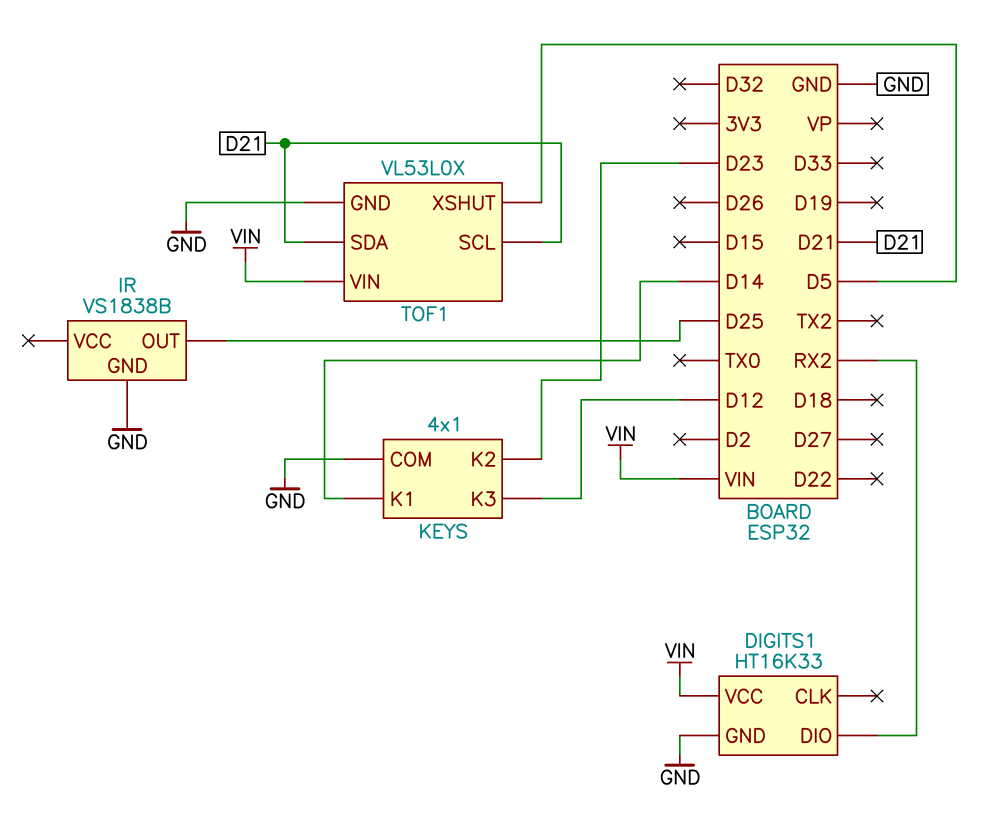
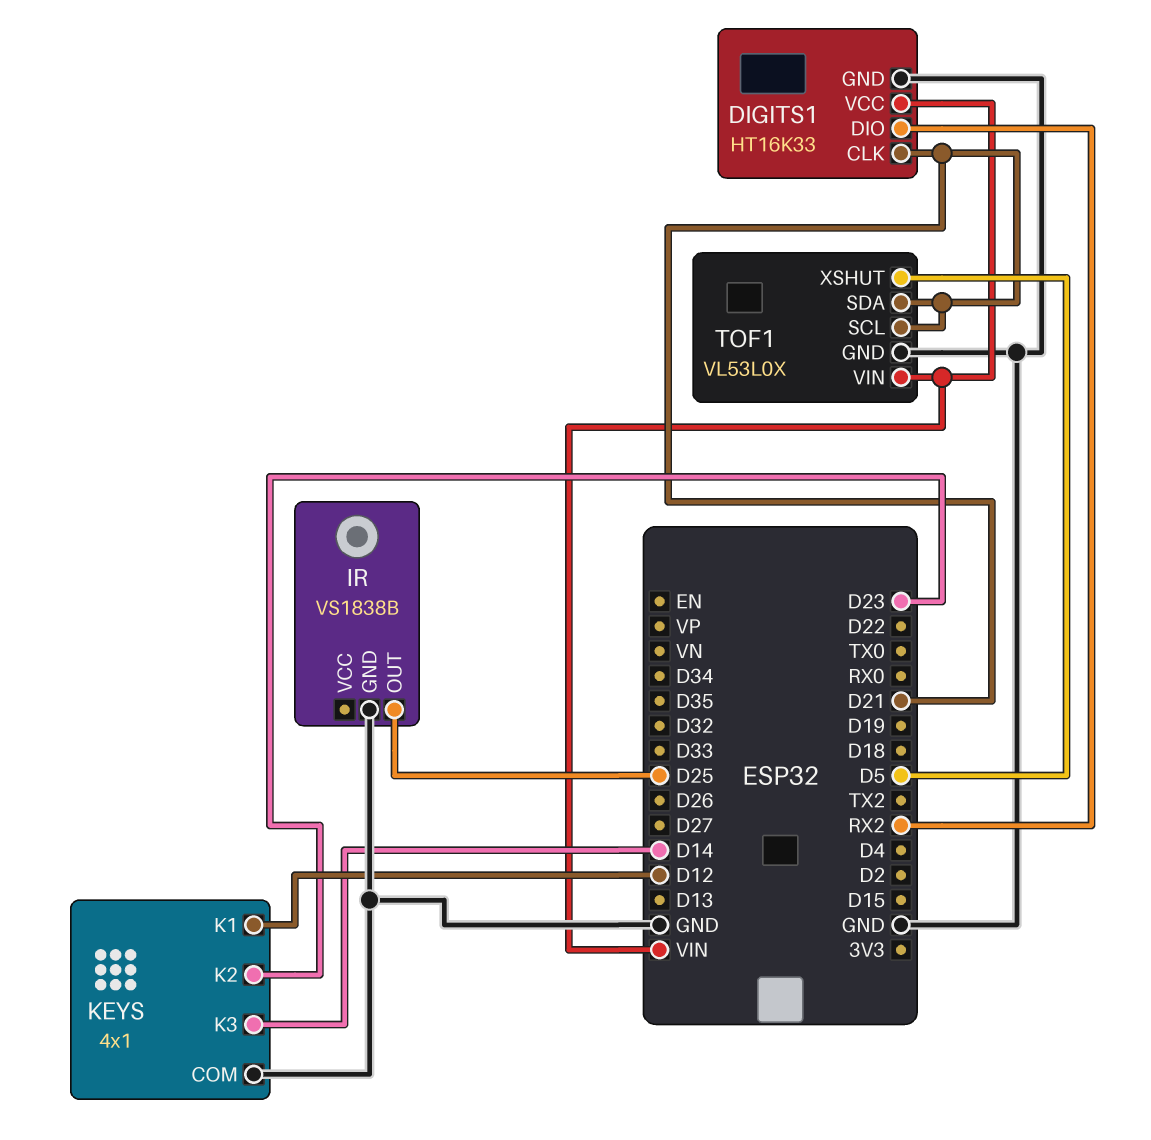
DIGITS1 pin CLK: none -> D21
KEYS pin K1: D14 -> D12
KEYS pin K3: D12 -> D14

